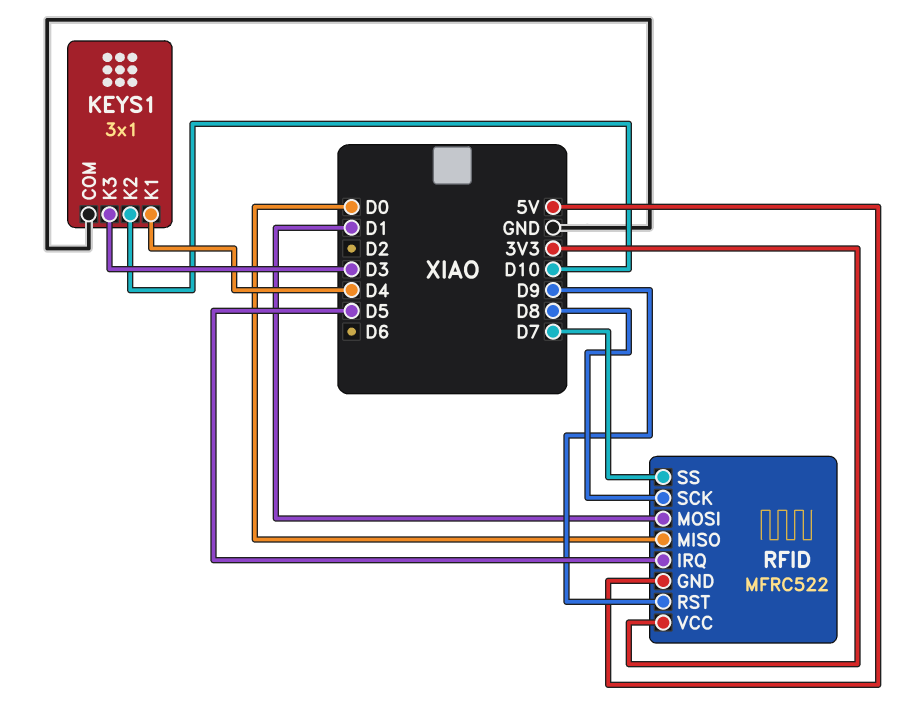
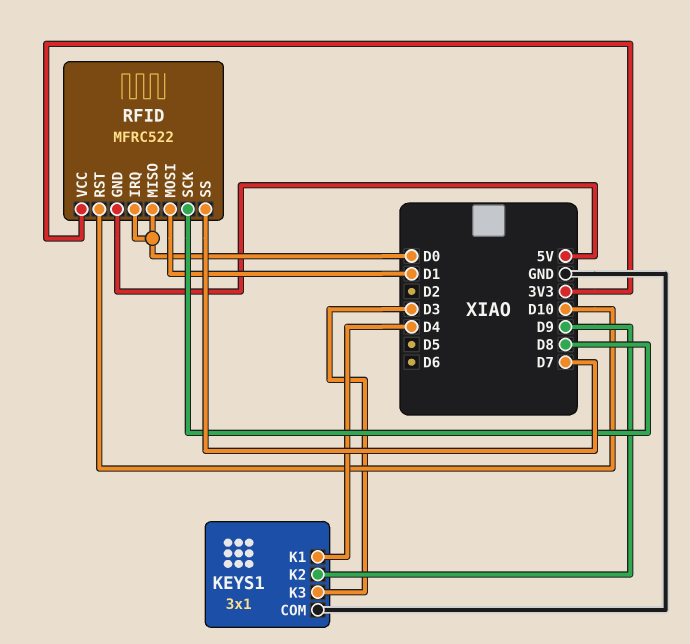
KEYS1 pin K2: D10 -> D9
RFID pin IRQ: D5 -> D0
RFID pin RST: D9 -> D10

